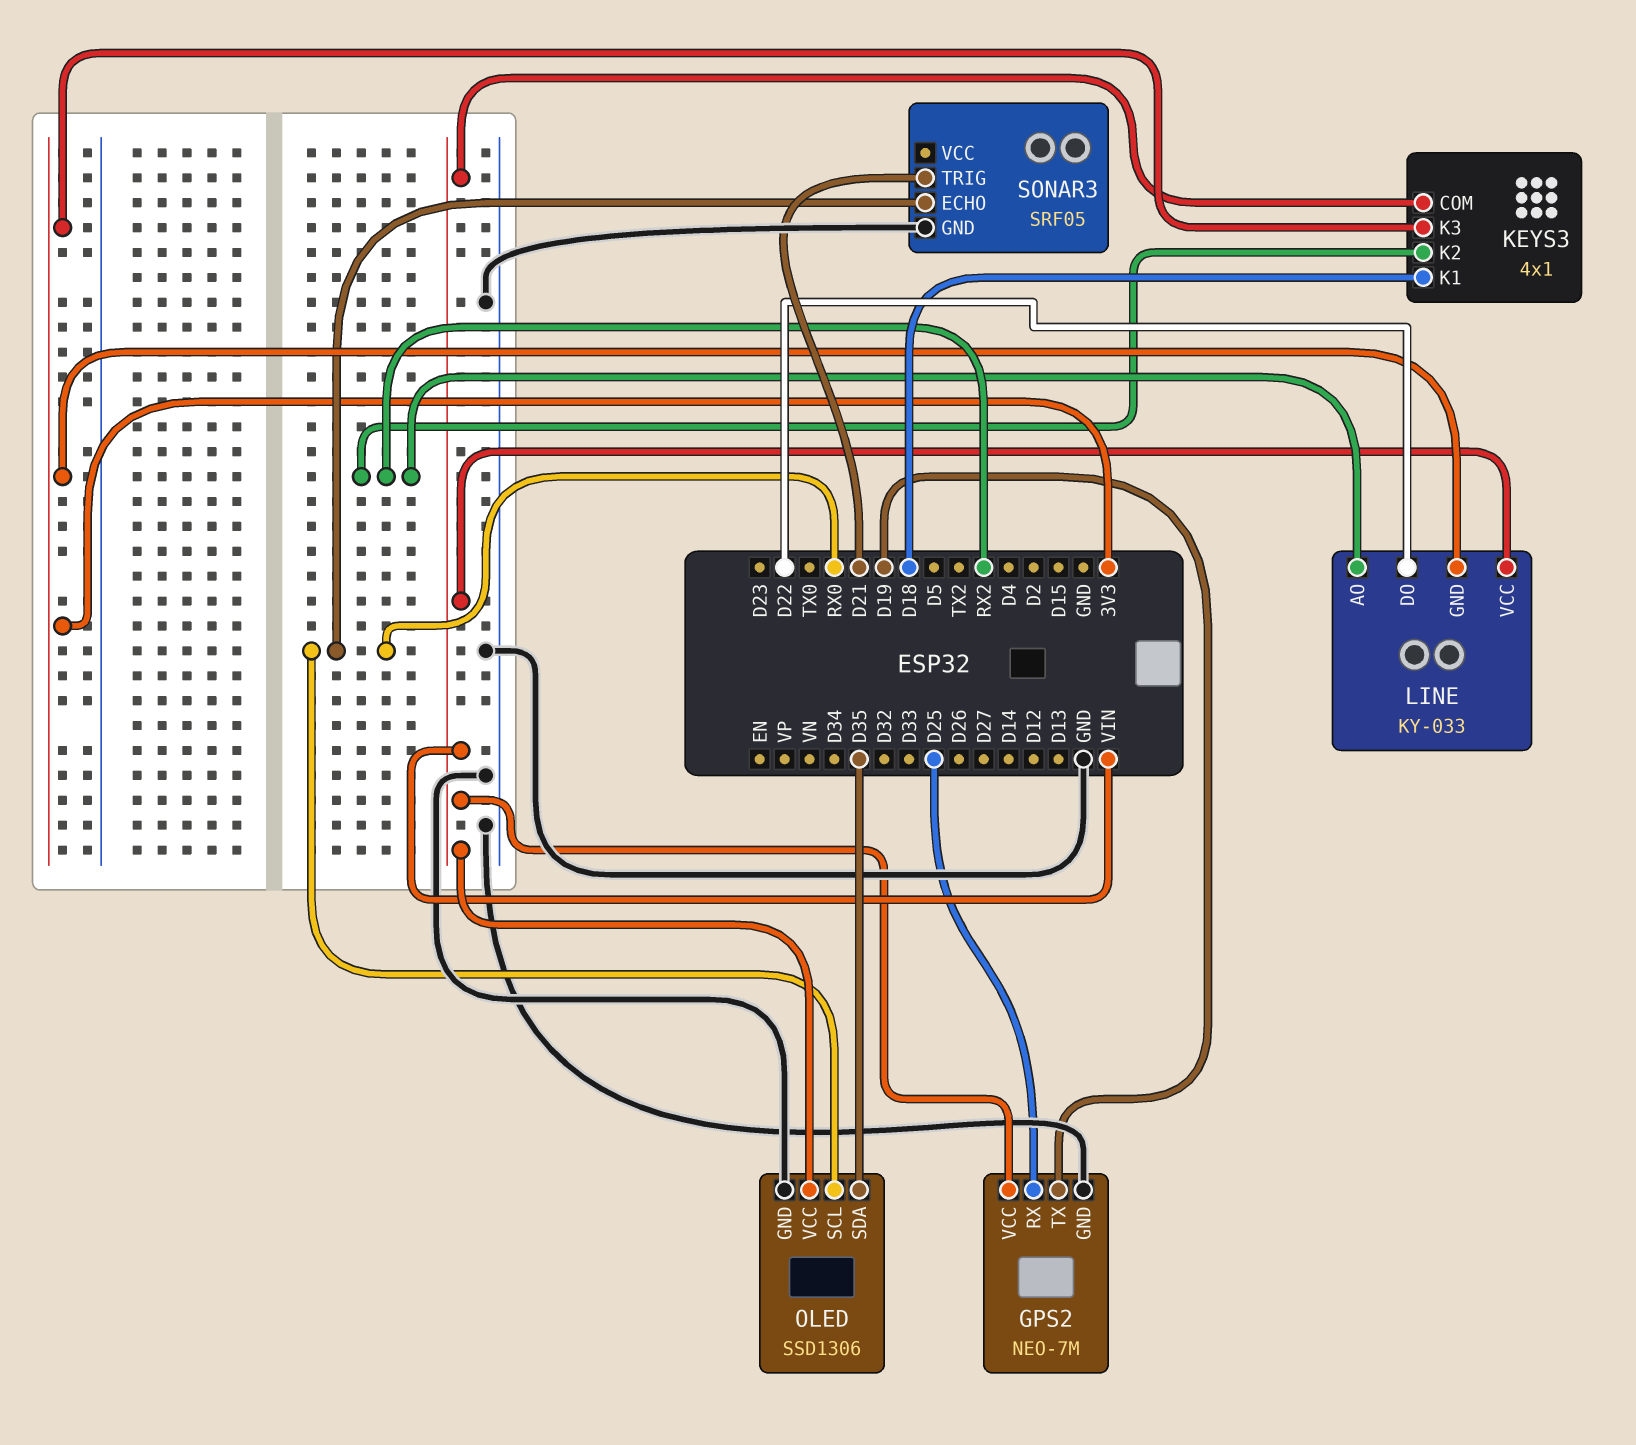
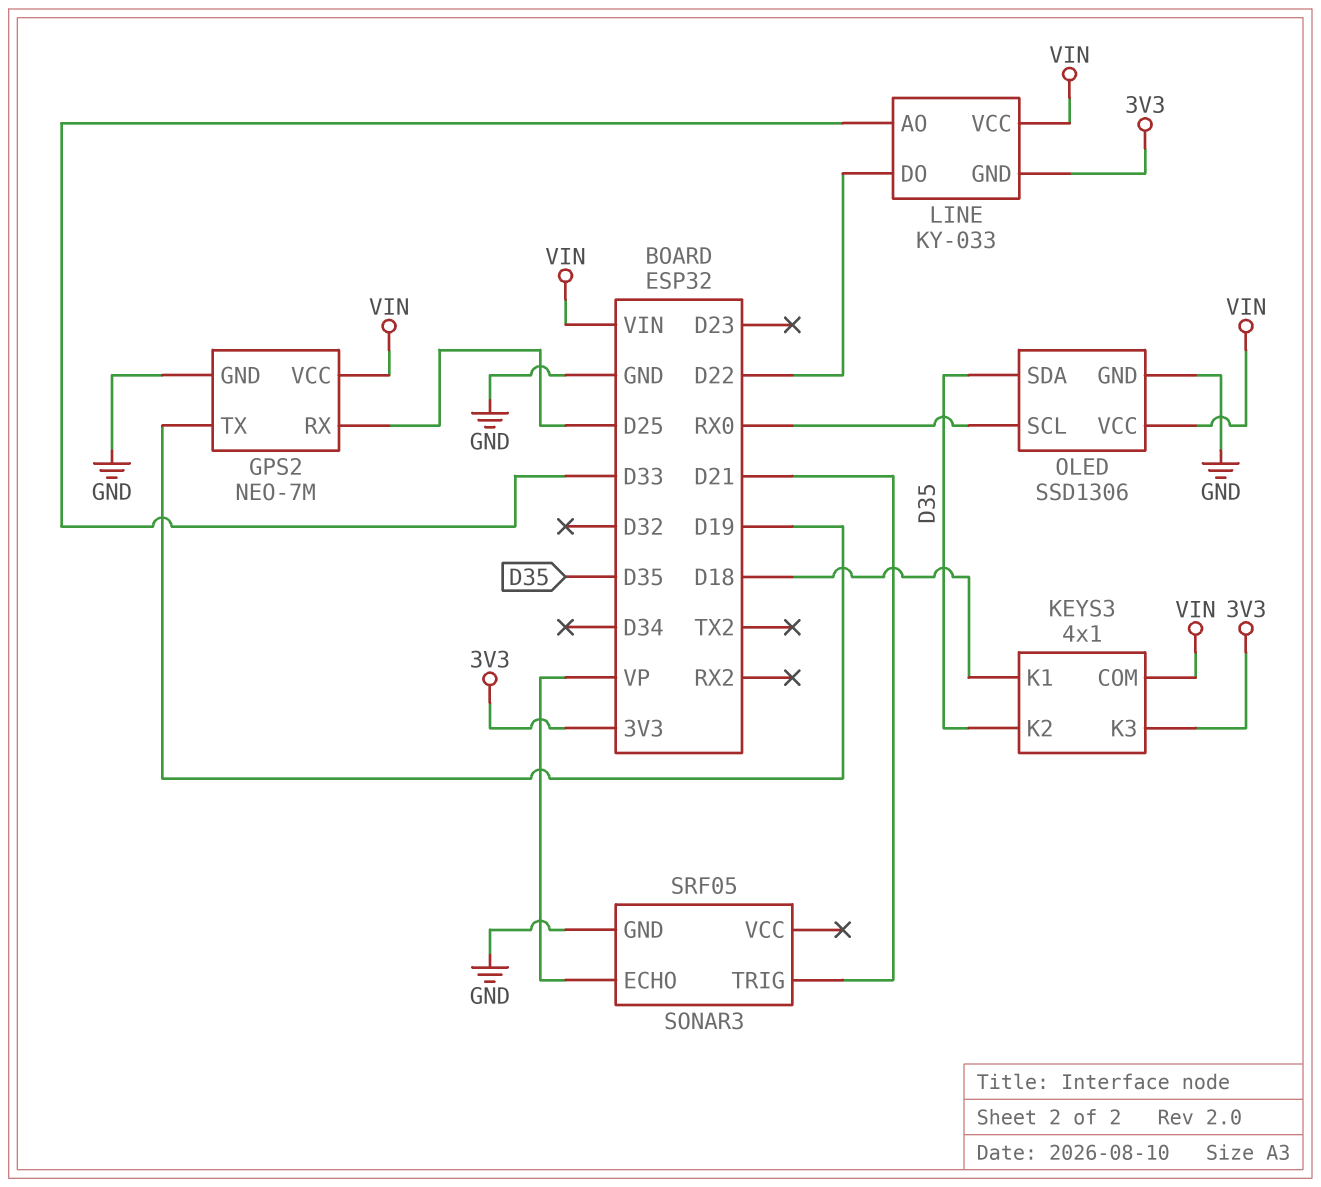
KEYS3 pin K2: RX2 -> D35
LINE pin AO: RX2 -> D33
SONAR3 pin ECHO: RX0 -> VP

